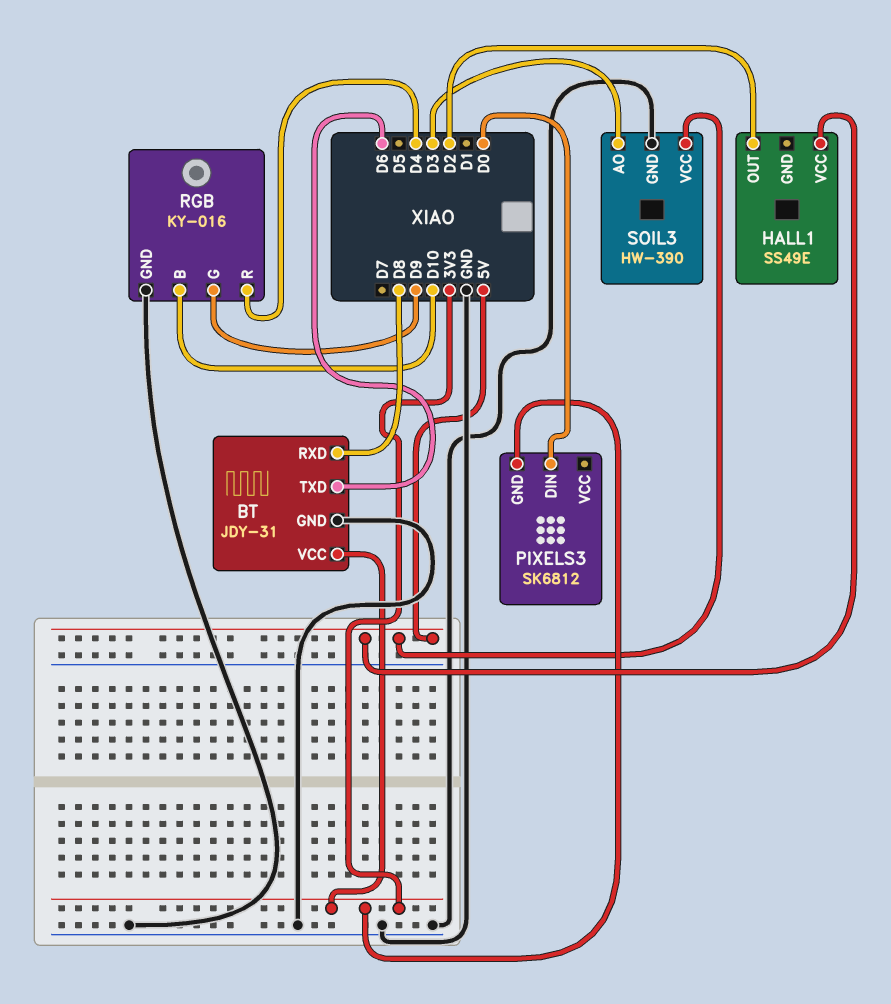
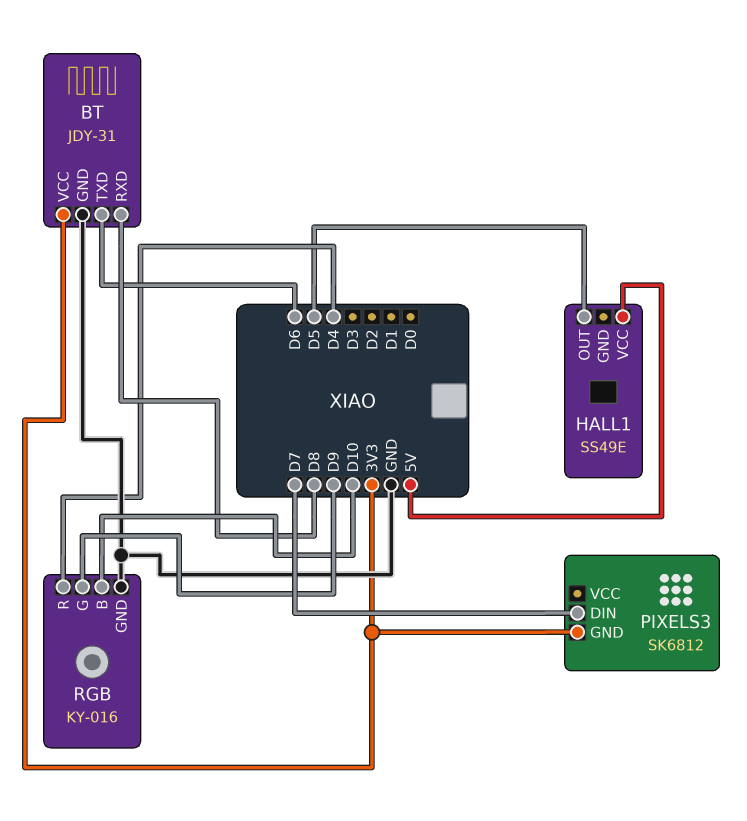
HALL1 pin OUT: D2 -> D5
PIXELS3 pin DIN: D0 -> D7
SOIL3: HW-390 -> none
SOIL3 pin AO: D3 -> none
SOIL3 pin GND: GND -> none
SOIL3 pin VCC: 5V -> none

